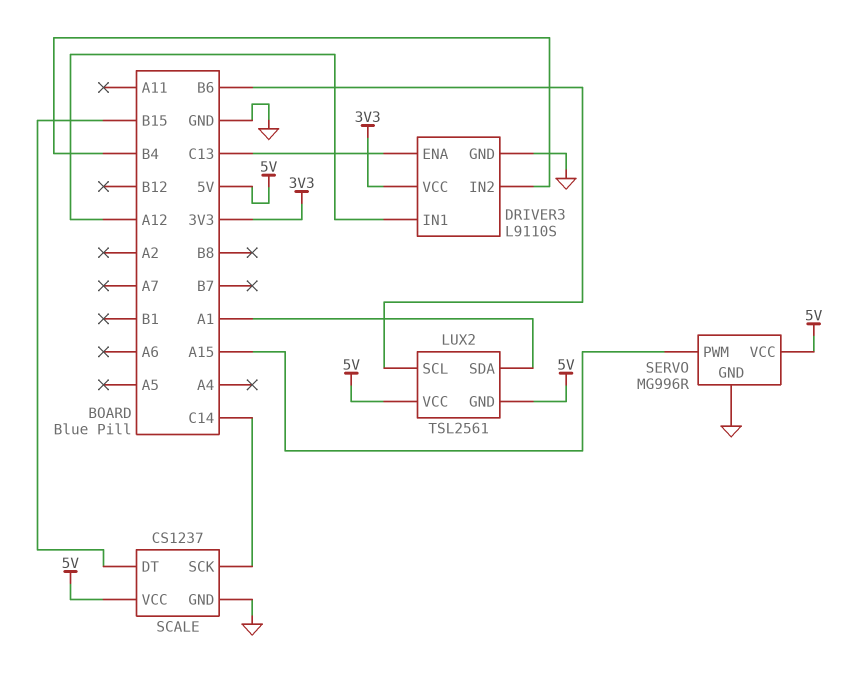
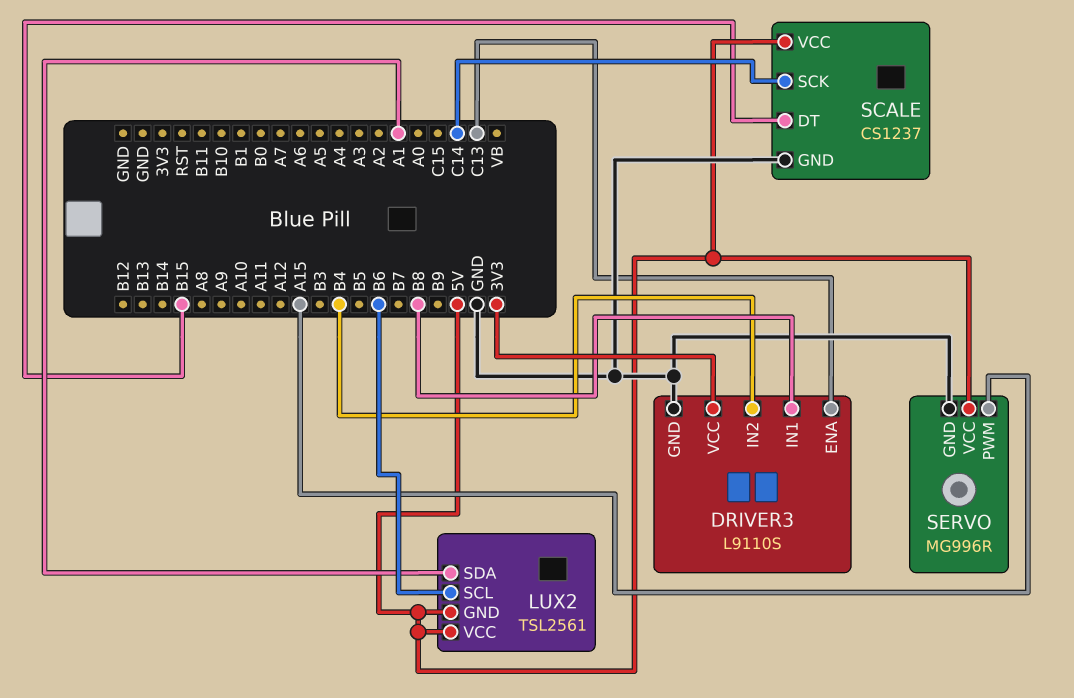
DRIVER3 pin IN1: A12 -> B8

